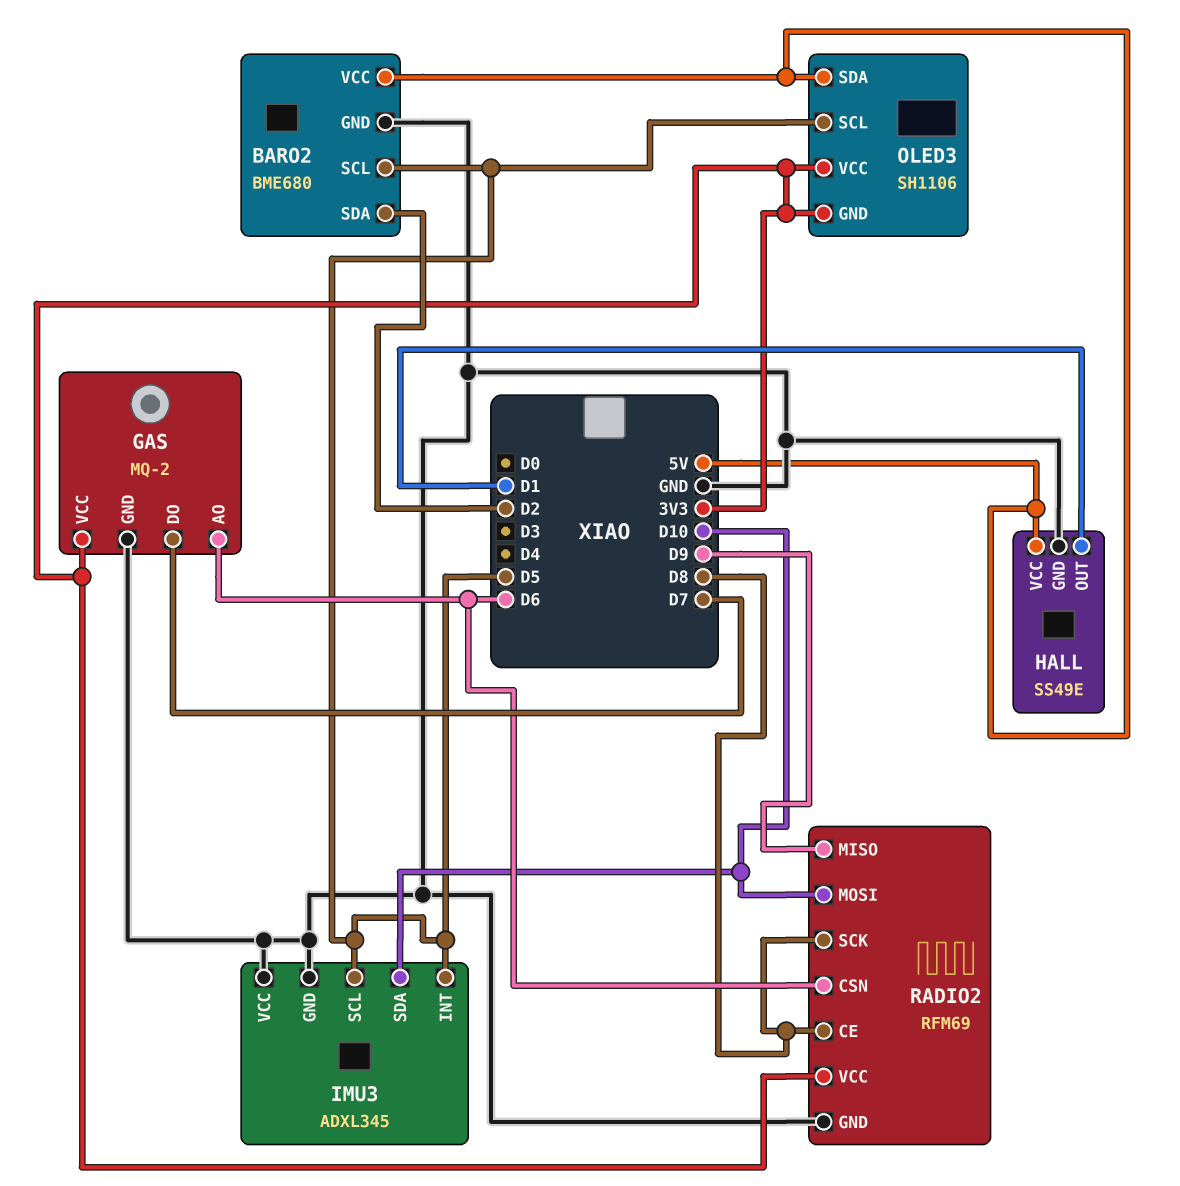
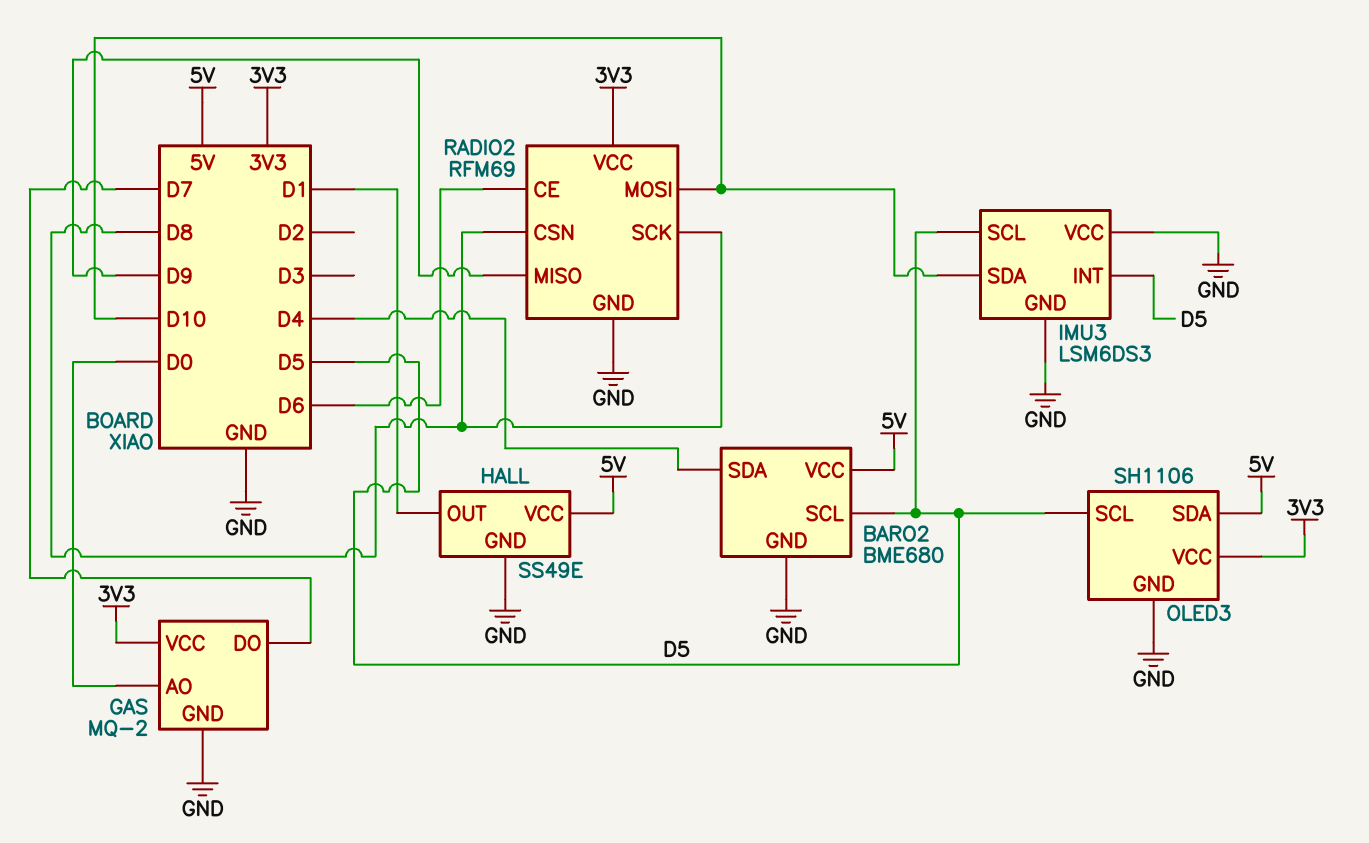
BARO2 pin SDA: D2 -> D4
GAS pin AO: D6 -> D0
IMU3: ADXL345 -> LSM6DS3
OLED3 pin GND: 3V3 -> GND
RADIO2 pin CE: D8 -> D6
RADIO2 pin CSN: D6 -> D8

